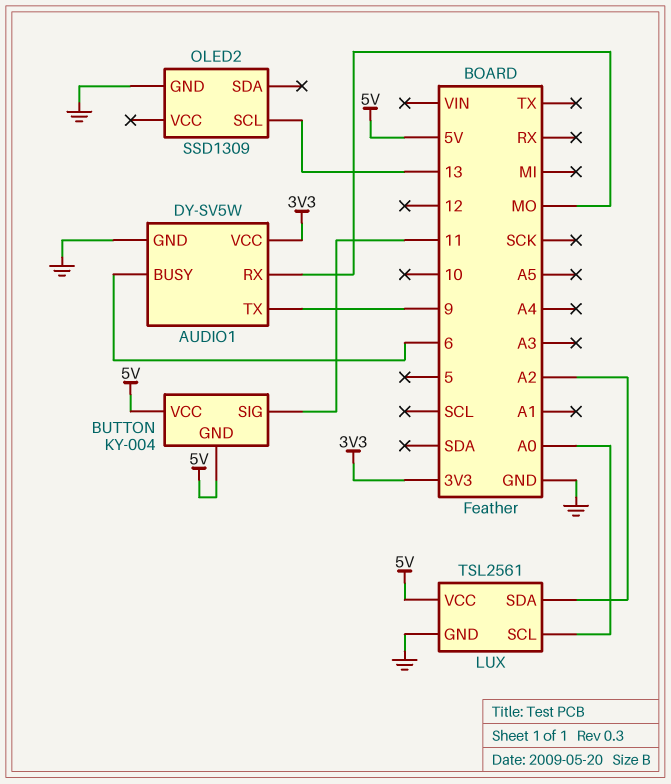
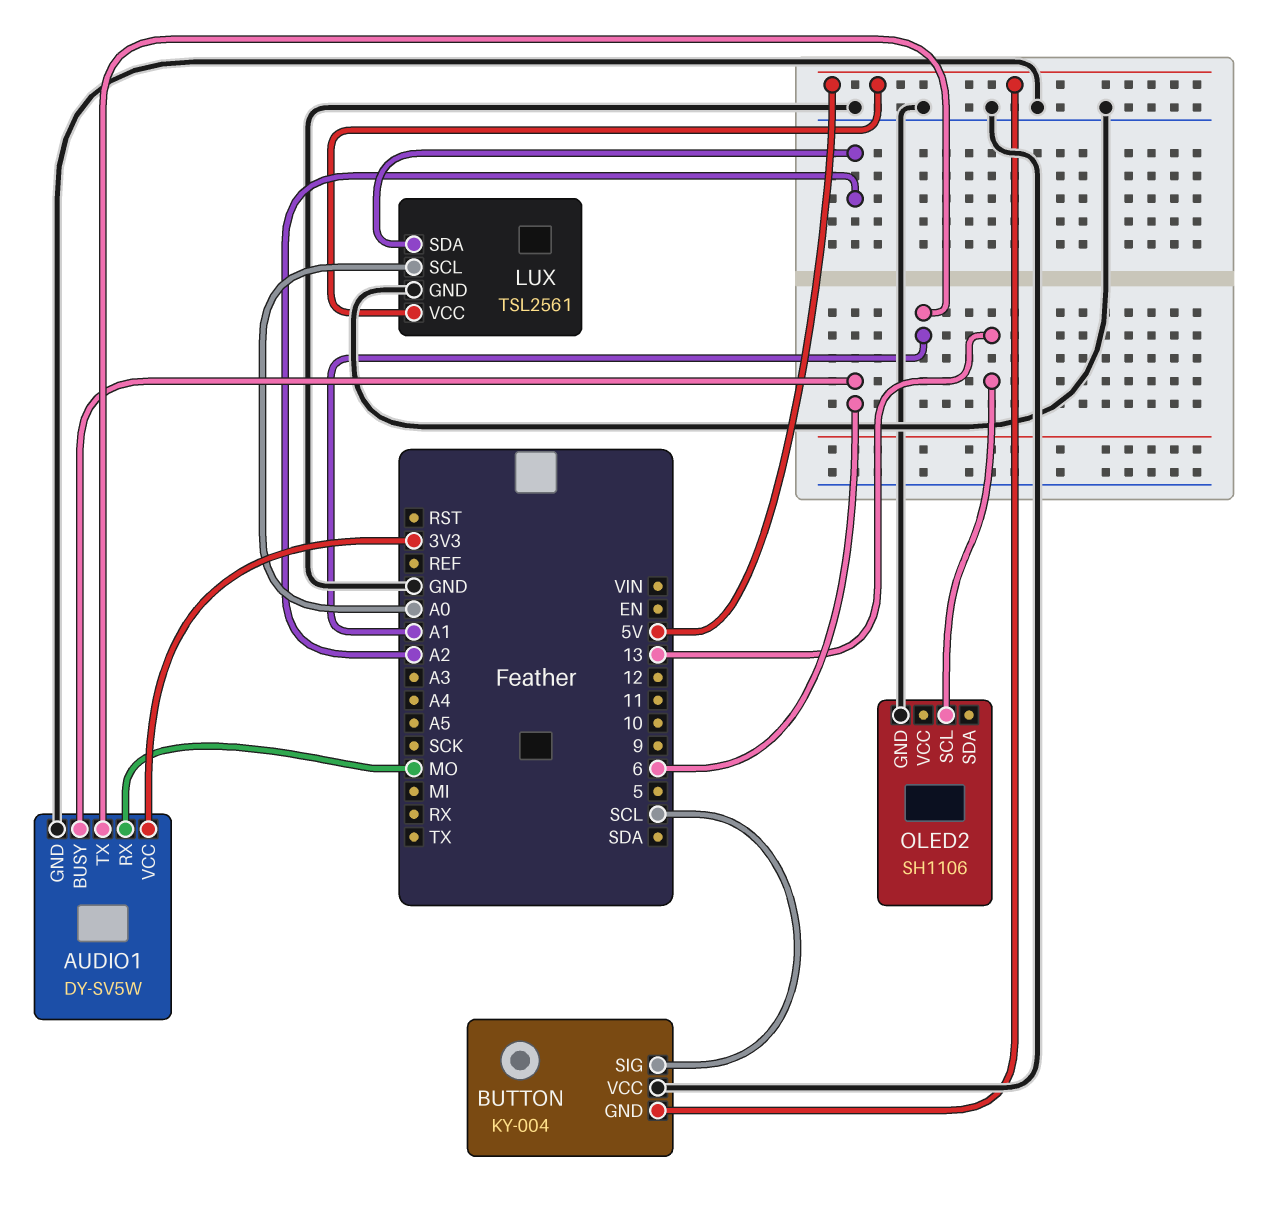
AUDIO1 pin TX: 9 -> A1
BUTTON pin SIG: 11 -> SCL
BUTTON pin VCC: 5V -> GND
OLED2: SSD1309 -> SH1106

